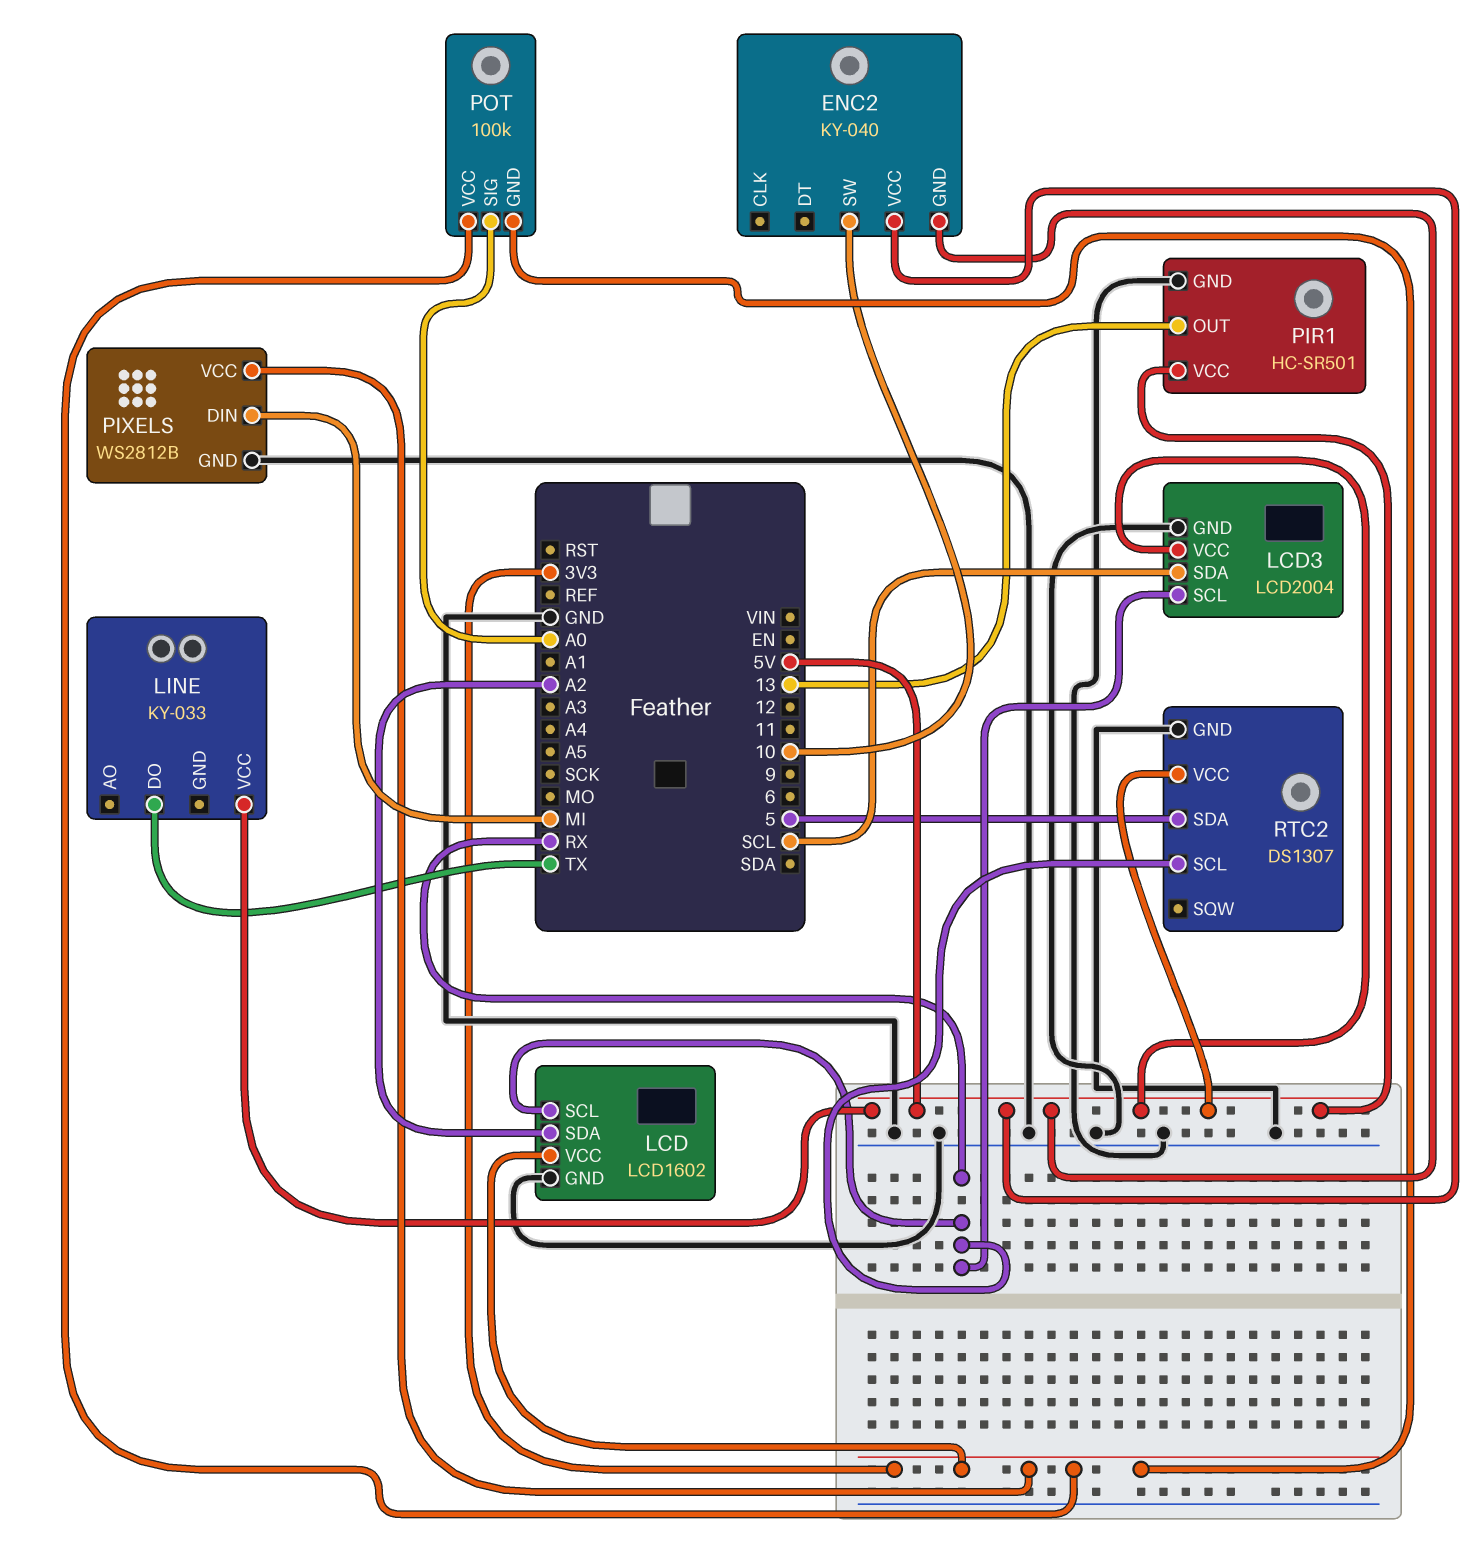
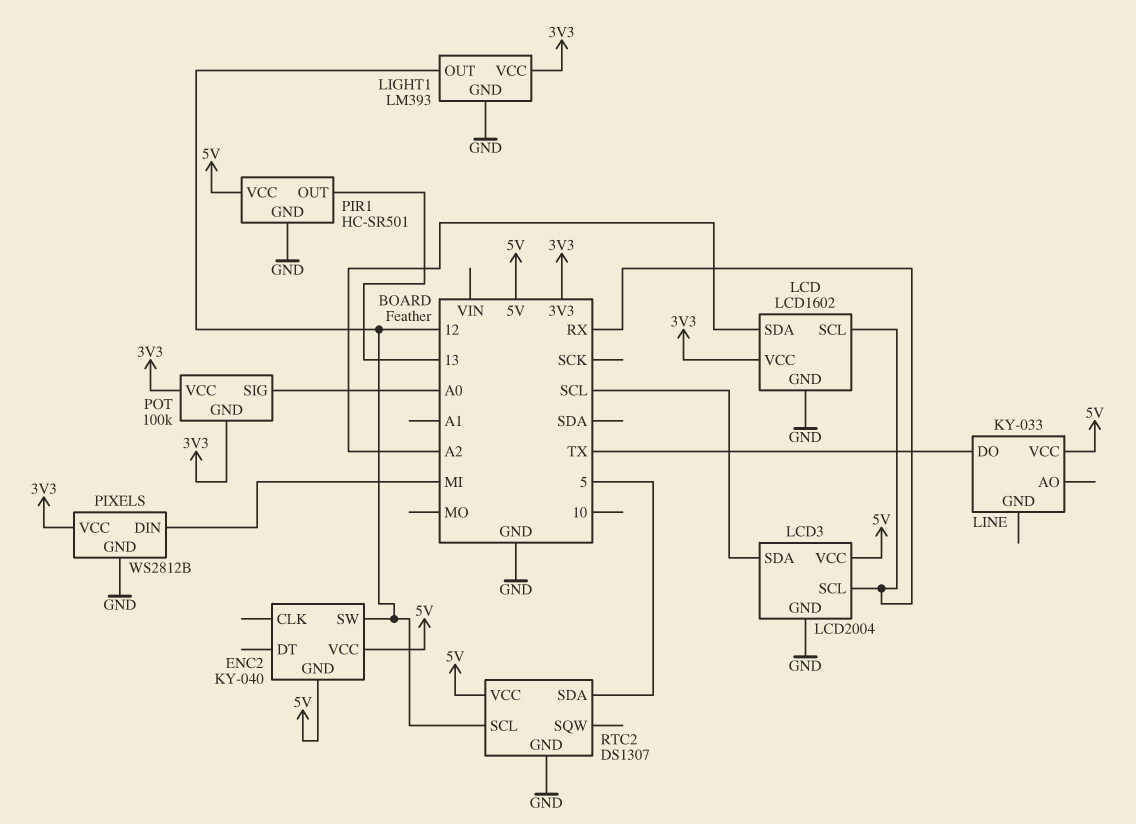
ENC2 pin SW: 10 -> 12
LIGHT1: none -> LM393
LIGHT1 pin GND: none -> GND
LIGHT1 pin OUT: none -> 12
LIGHT1 pin VCC: none -> 3V3
RTC2 pin SCL: RX -> 12

